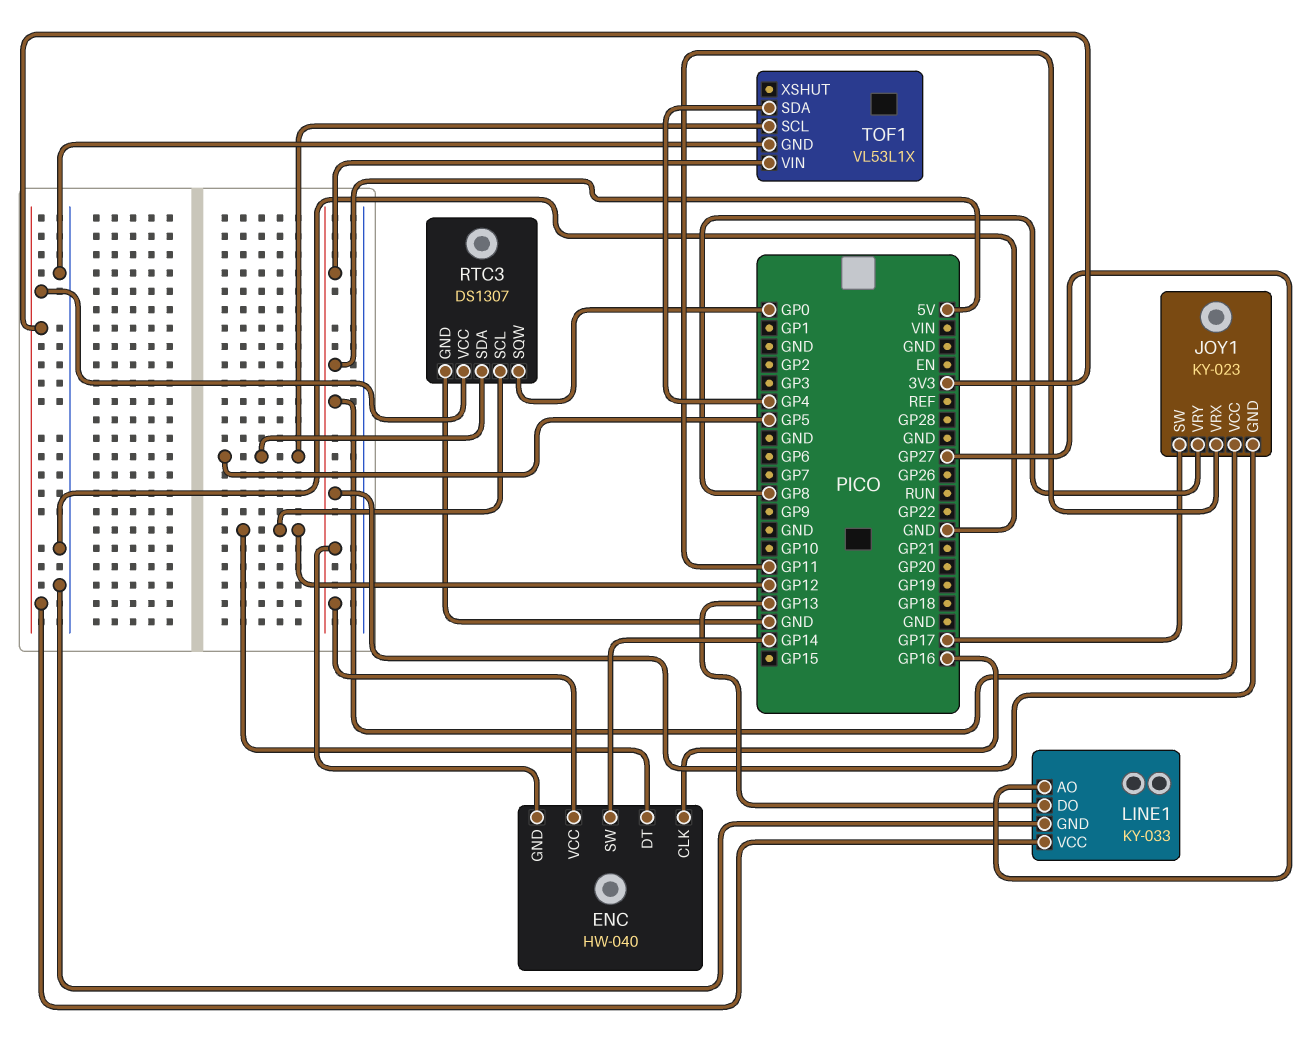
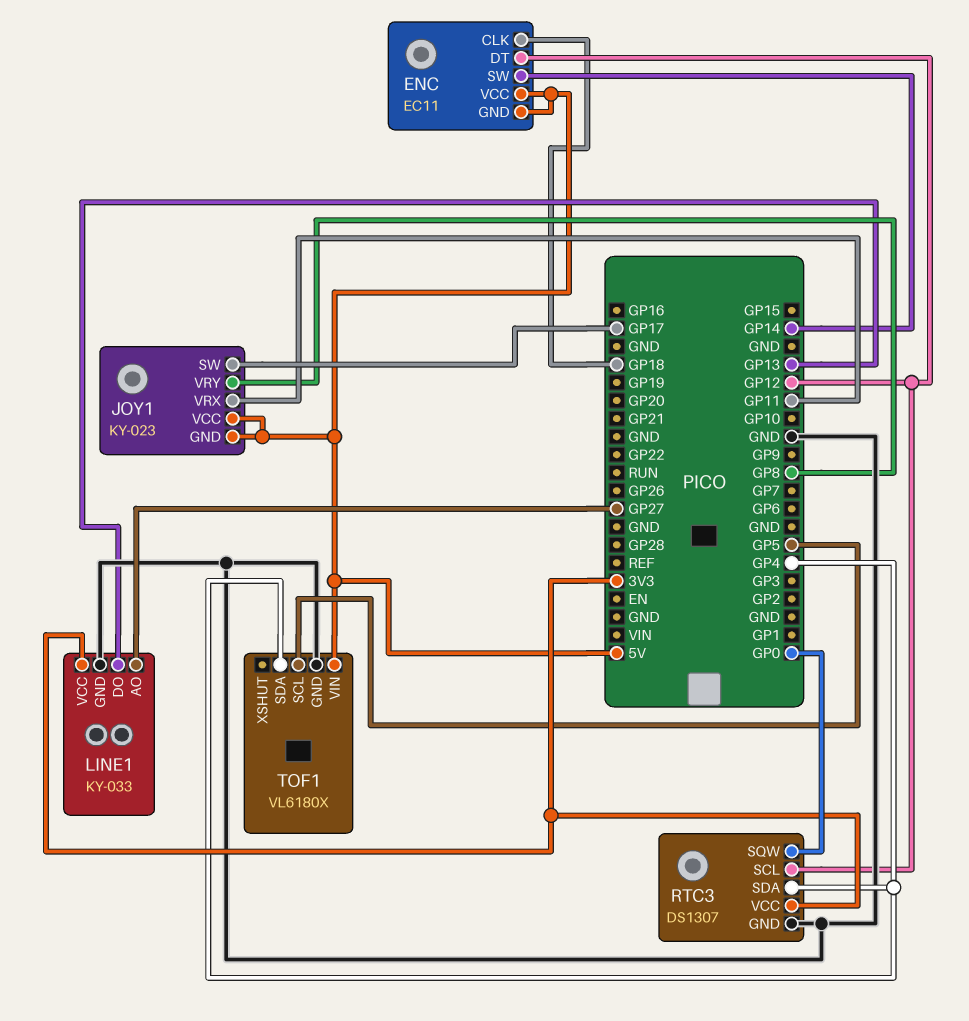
ENC: HW-040 -> EC11
ENC pin CLK: GP16 -> GP18
RTC3 pin SDA: GP5 -> GP4
TOF1: VL53L1X -> VL6180X

